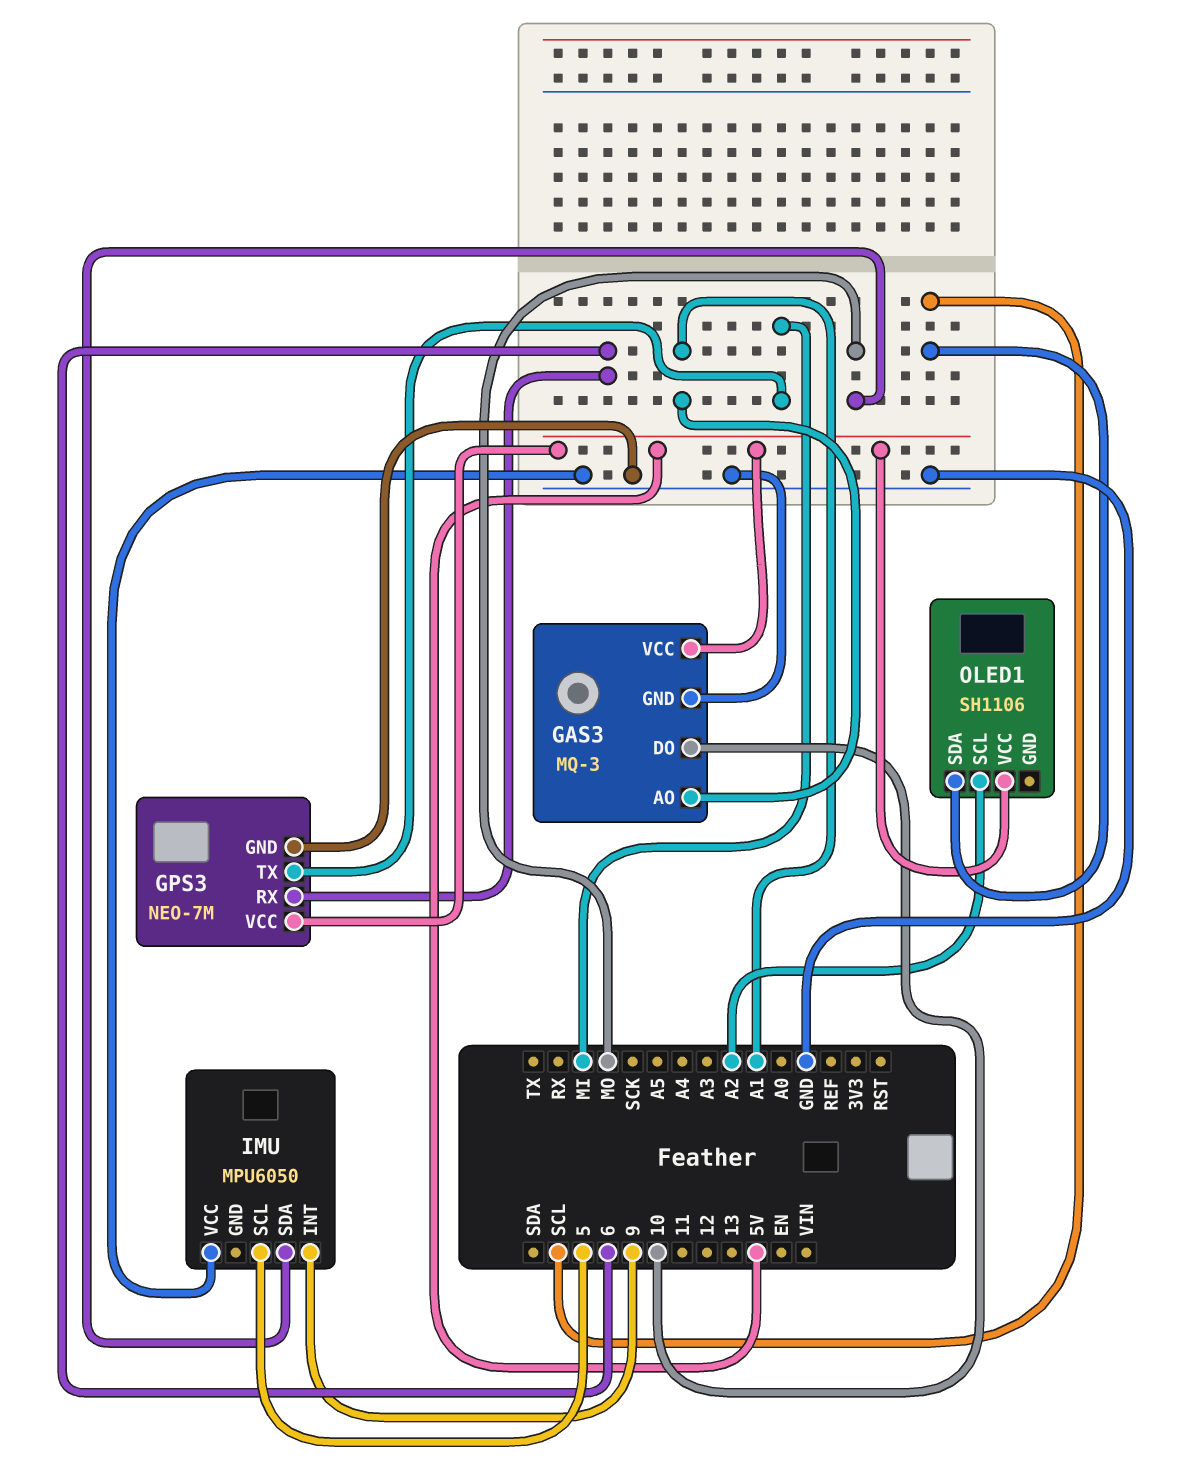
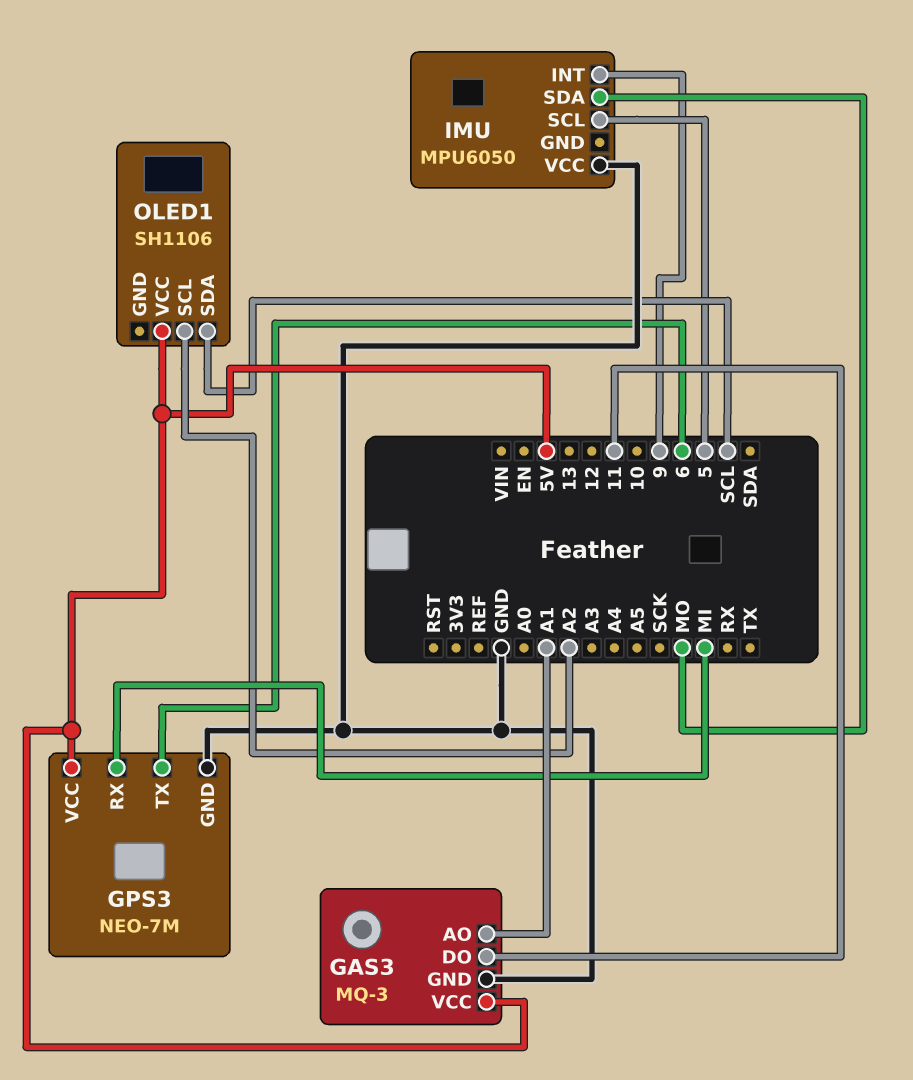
GAS3 pin DO: 10 -> 11
GPS3 pin RX: 6 -> MI
GPS3 pin TX: MI -> 6

